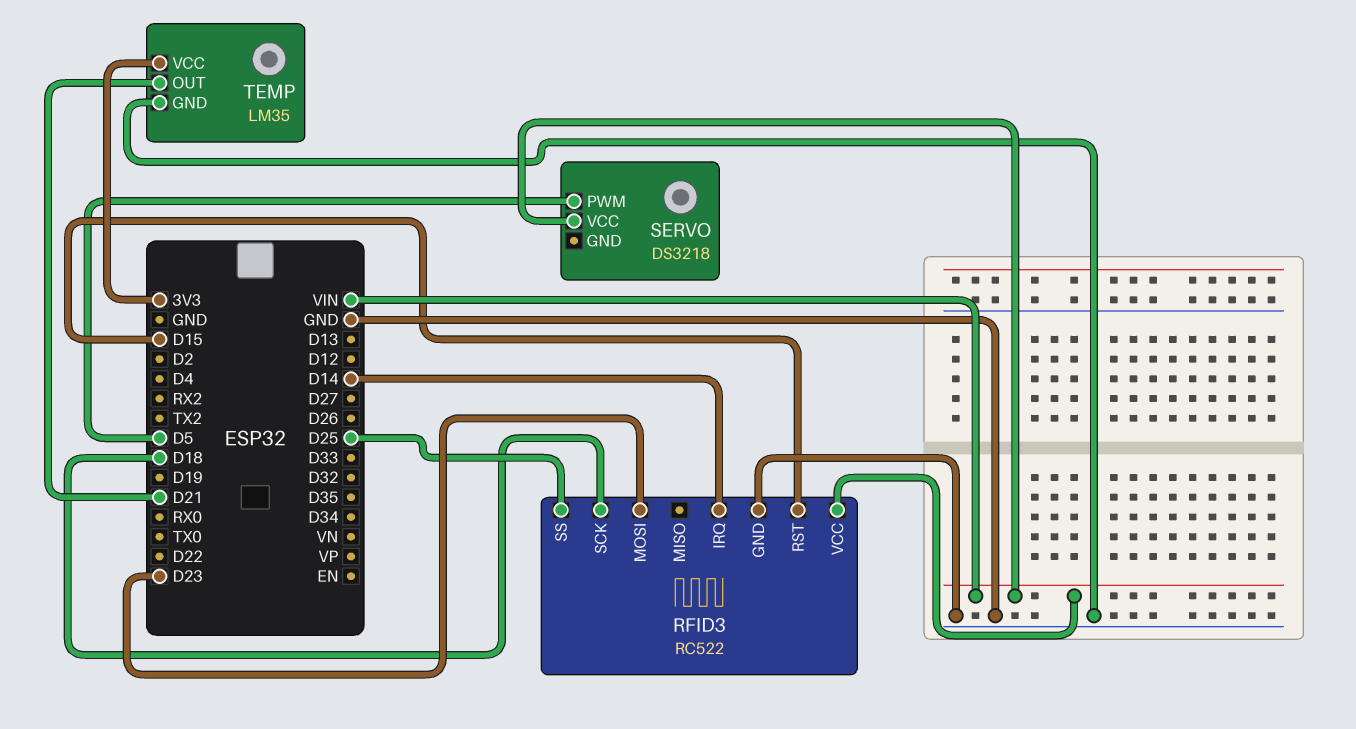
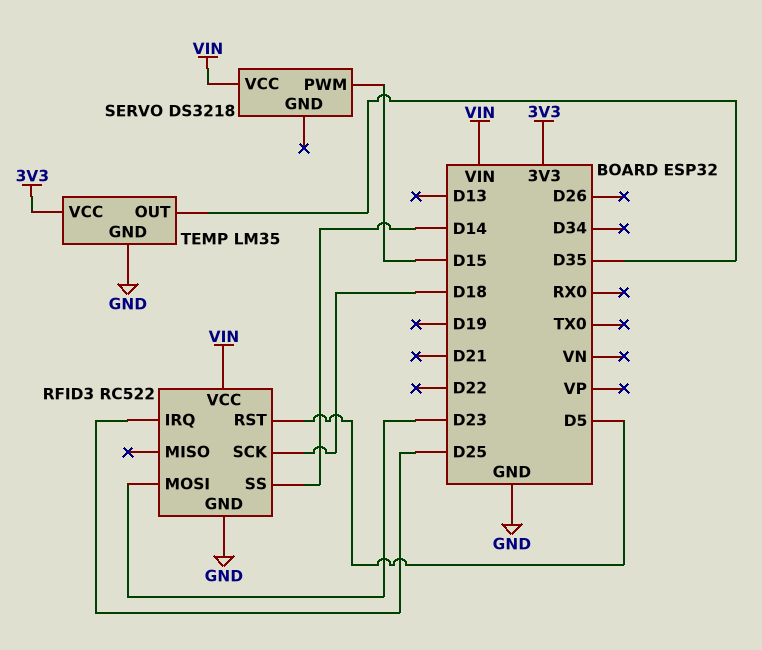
RFID3 pin IRQ: D14 -> D25
RFID3 pin RST: D15 -> D5
RFID3 pin SS: D25 -> D14
SERVO pin PWM: D5 -> D15
TEMP pin OUT: D21 -> D35

